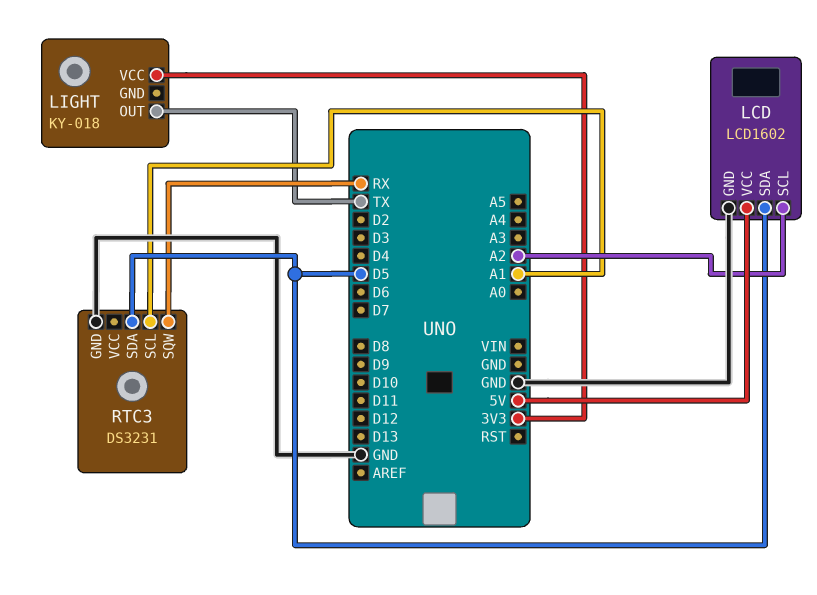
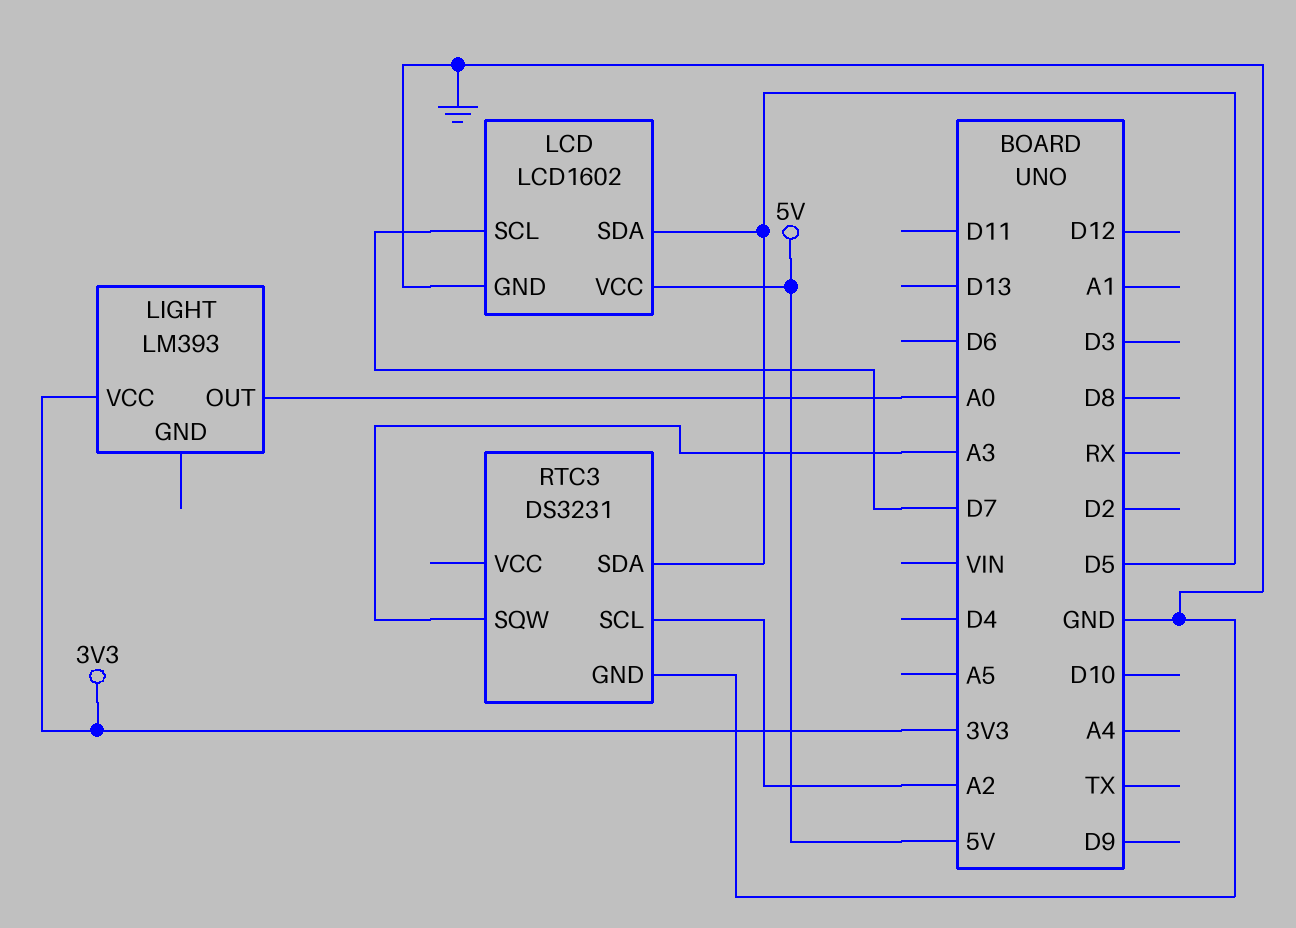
LCD pin SCL: A2 -> D7
LIGHT: KY-018 -> LM393
LIGHT pin OUT: TX -> A0
RTC3 pin SCL: A1 -> A2
RTC3 pin SQW: RX -> A3

